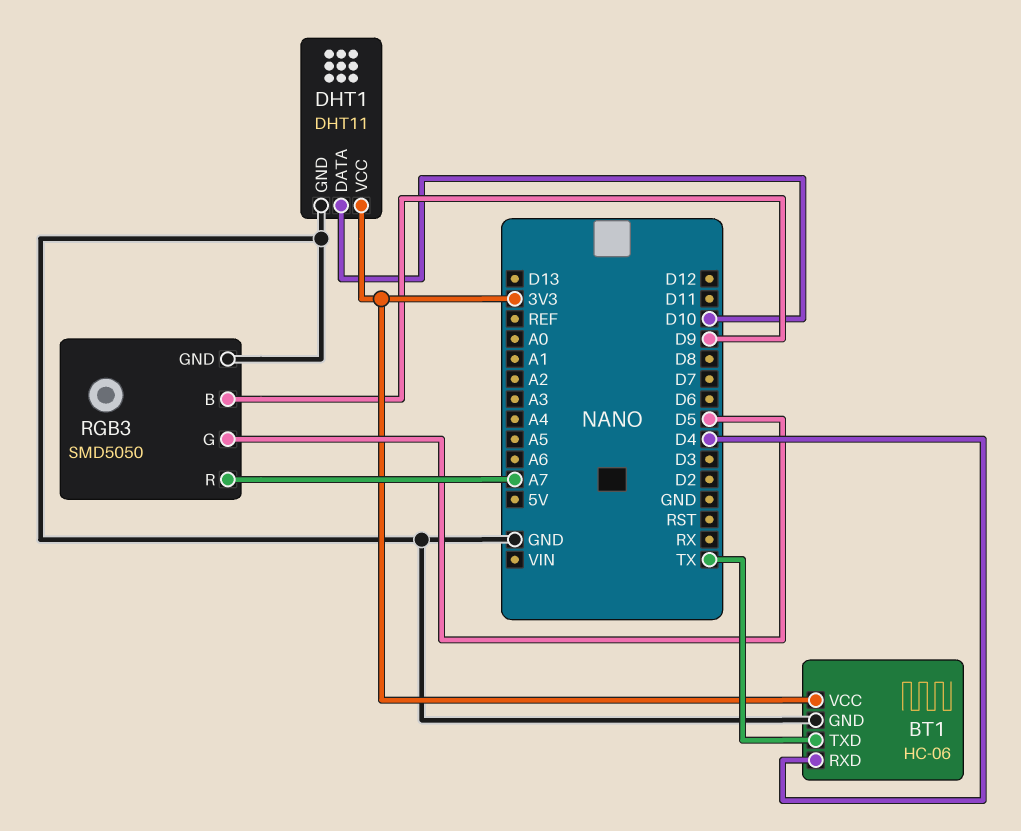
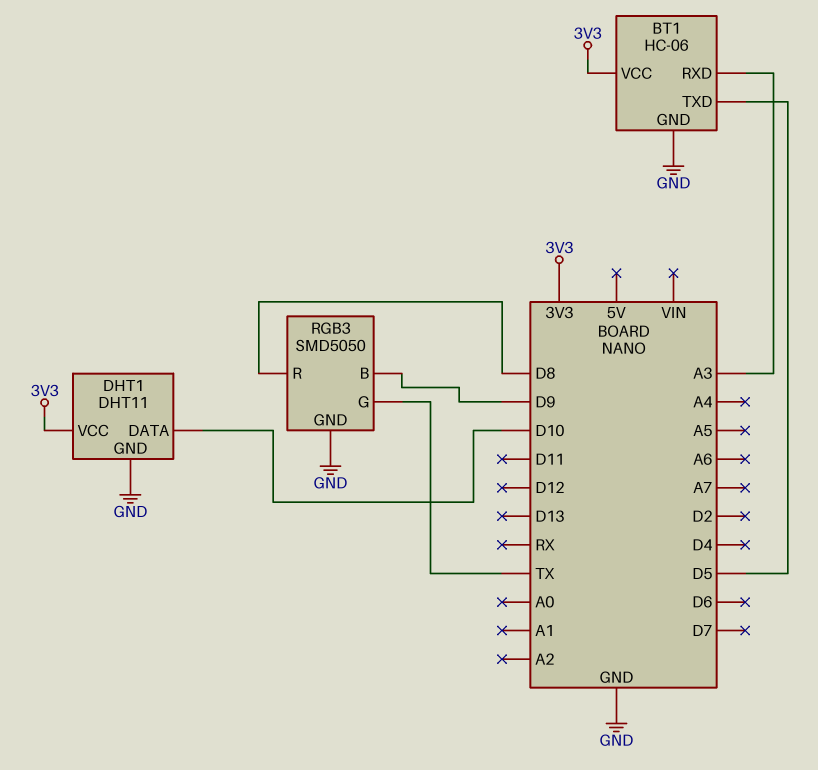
BT1 pin RXD: D4 -> A3
BT1 pin TXD: TX -> D5
RGB3 pin G: D5 -> TX
RGB3 pin R: A7 -> D8

